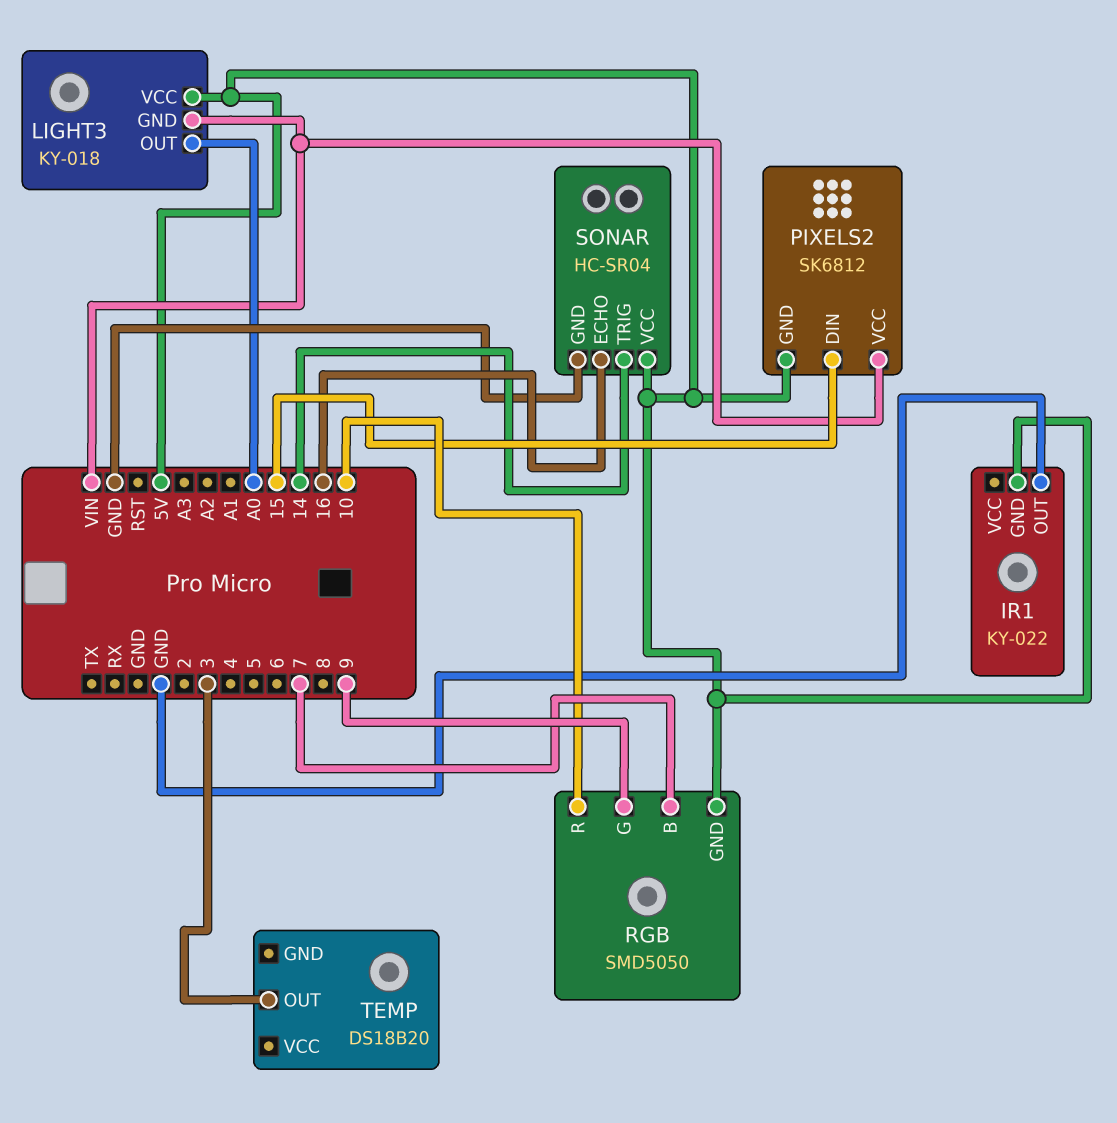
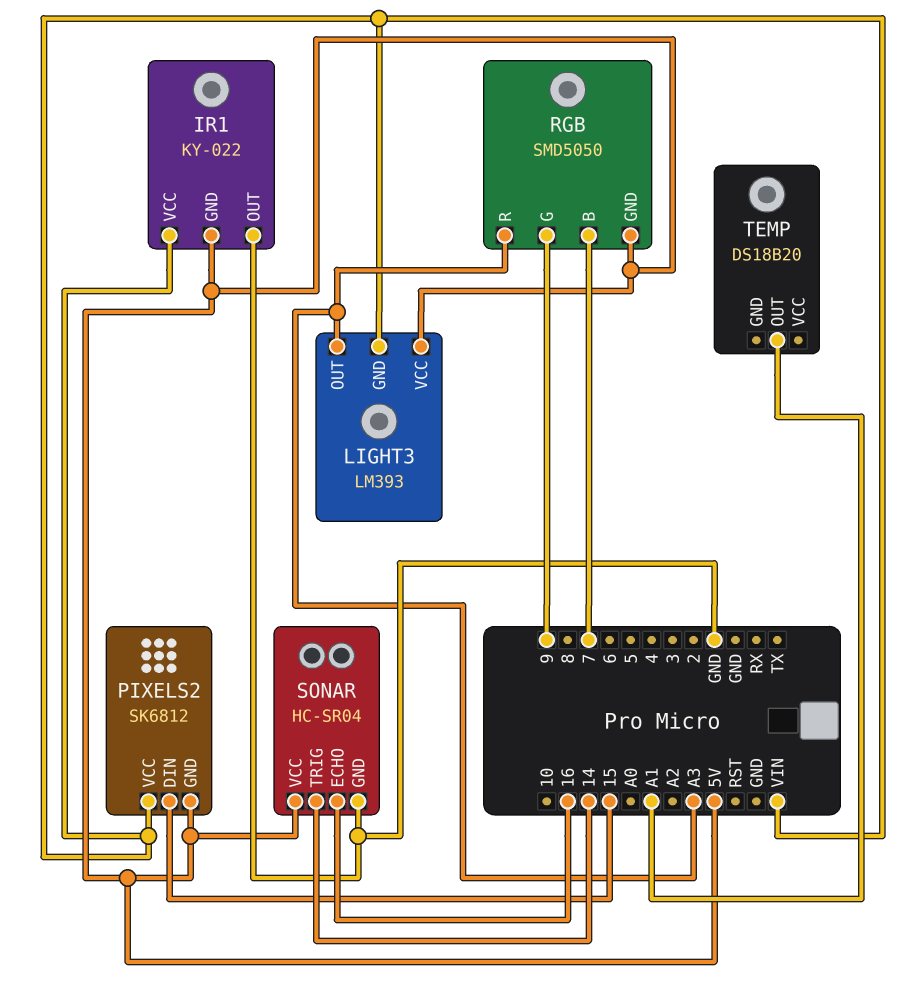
IR1 pin VCC: none -> VIN
LIGHT3: KY-018 -> LM393
LIGHT3 pin OUT: A0 -> A3
RGB pin R: 10 -> A3
TEMP pin OUT: 3 -> A1

